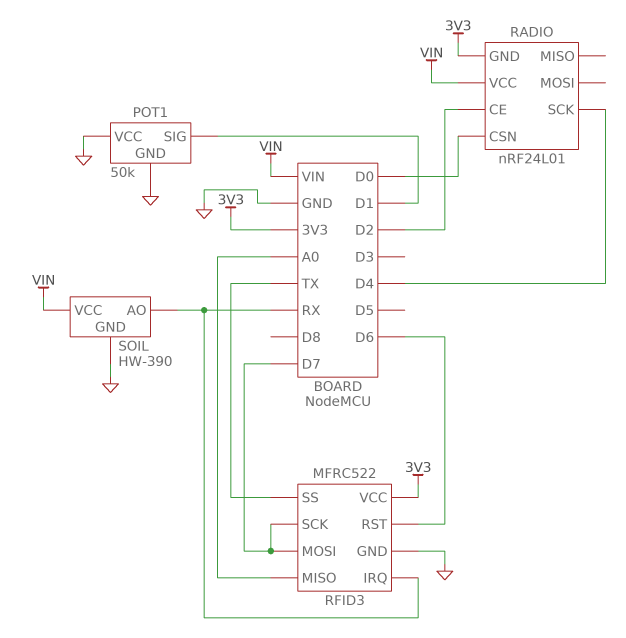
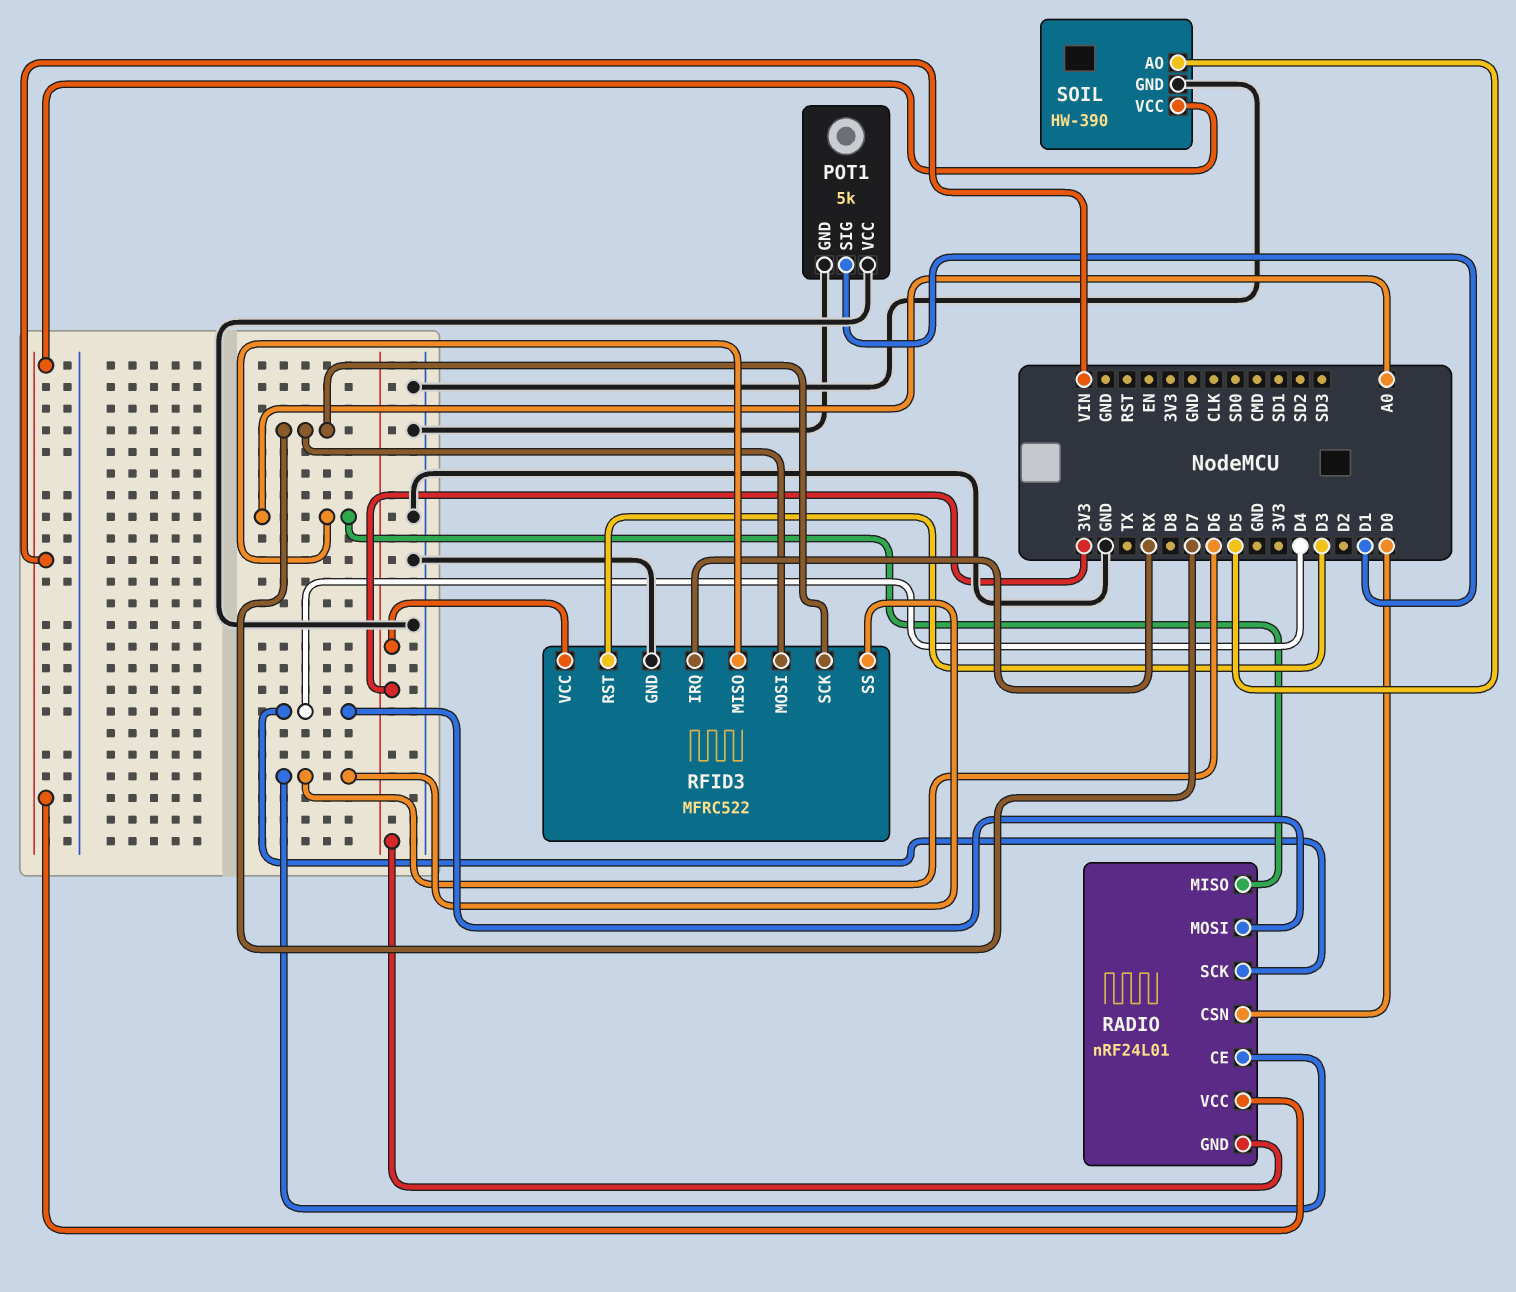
POT1: 50k -> 5k
RADIO pin CE: D2 -> D6
RADIO pin MISO: none -> A0
RADIO pin MOSI: none -> D4
RFID3 pin RST: D6 -> D3
RFID3 pin SS: TX -> D6
SOIL pin AO: RX -> D5

